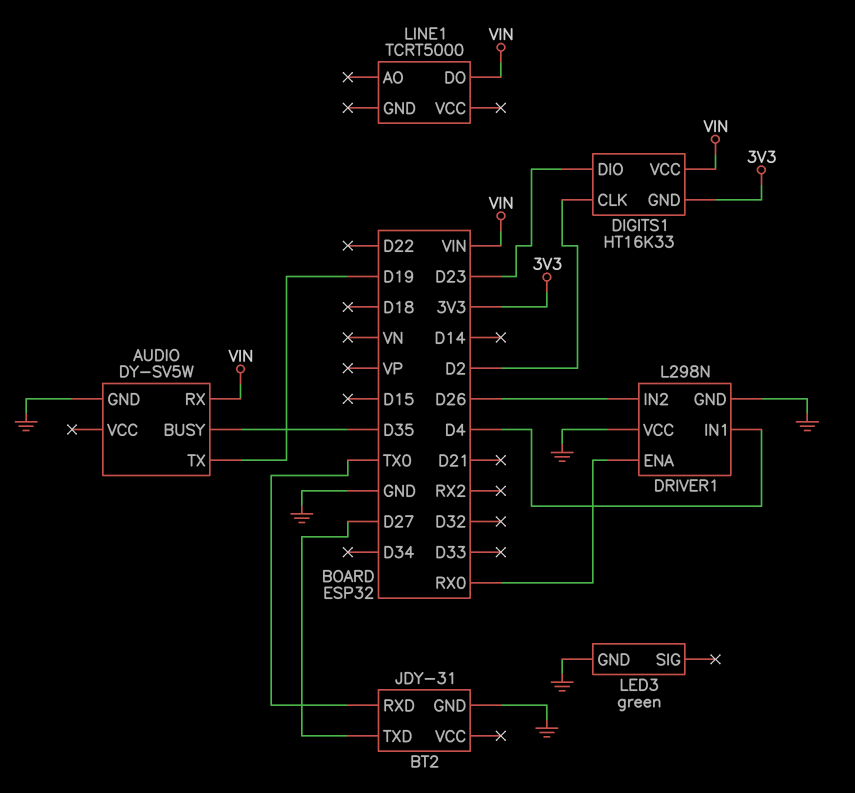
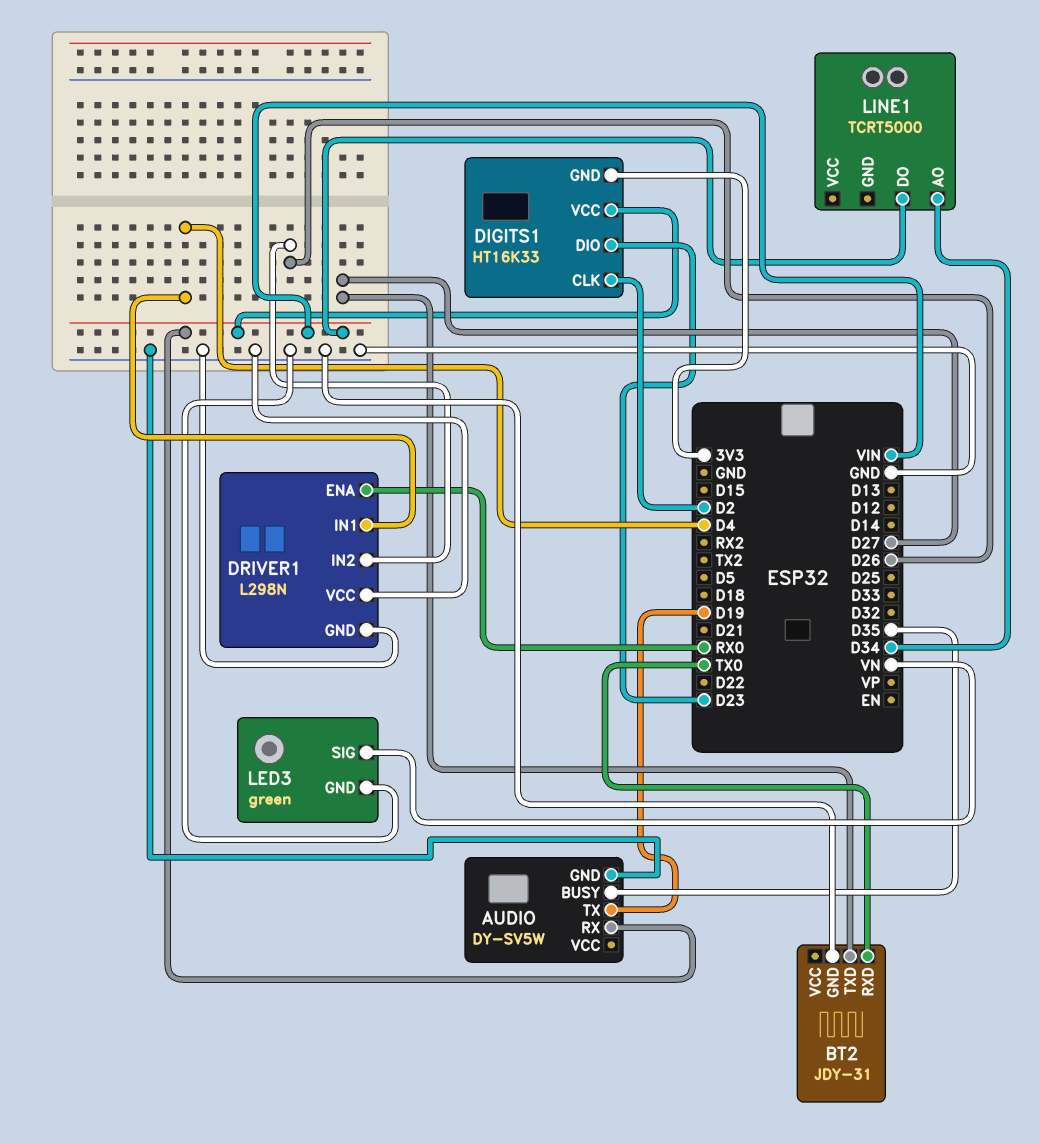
LED3 pin SIG: none -> VN
LINE1 pin AO: none -> D34

